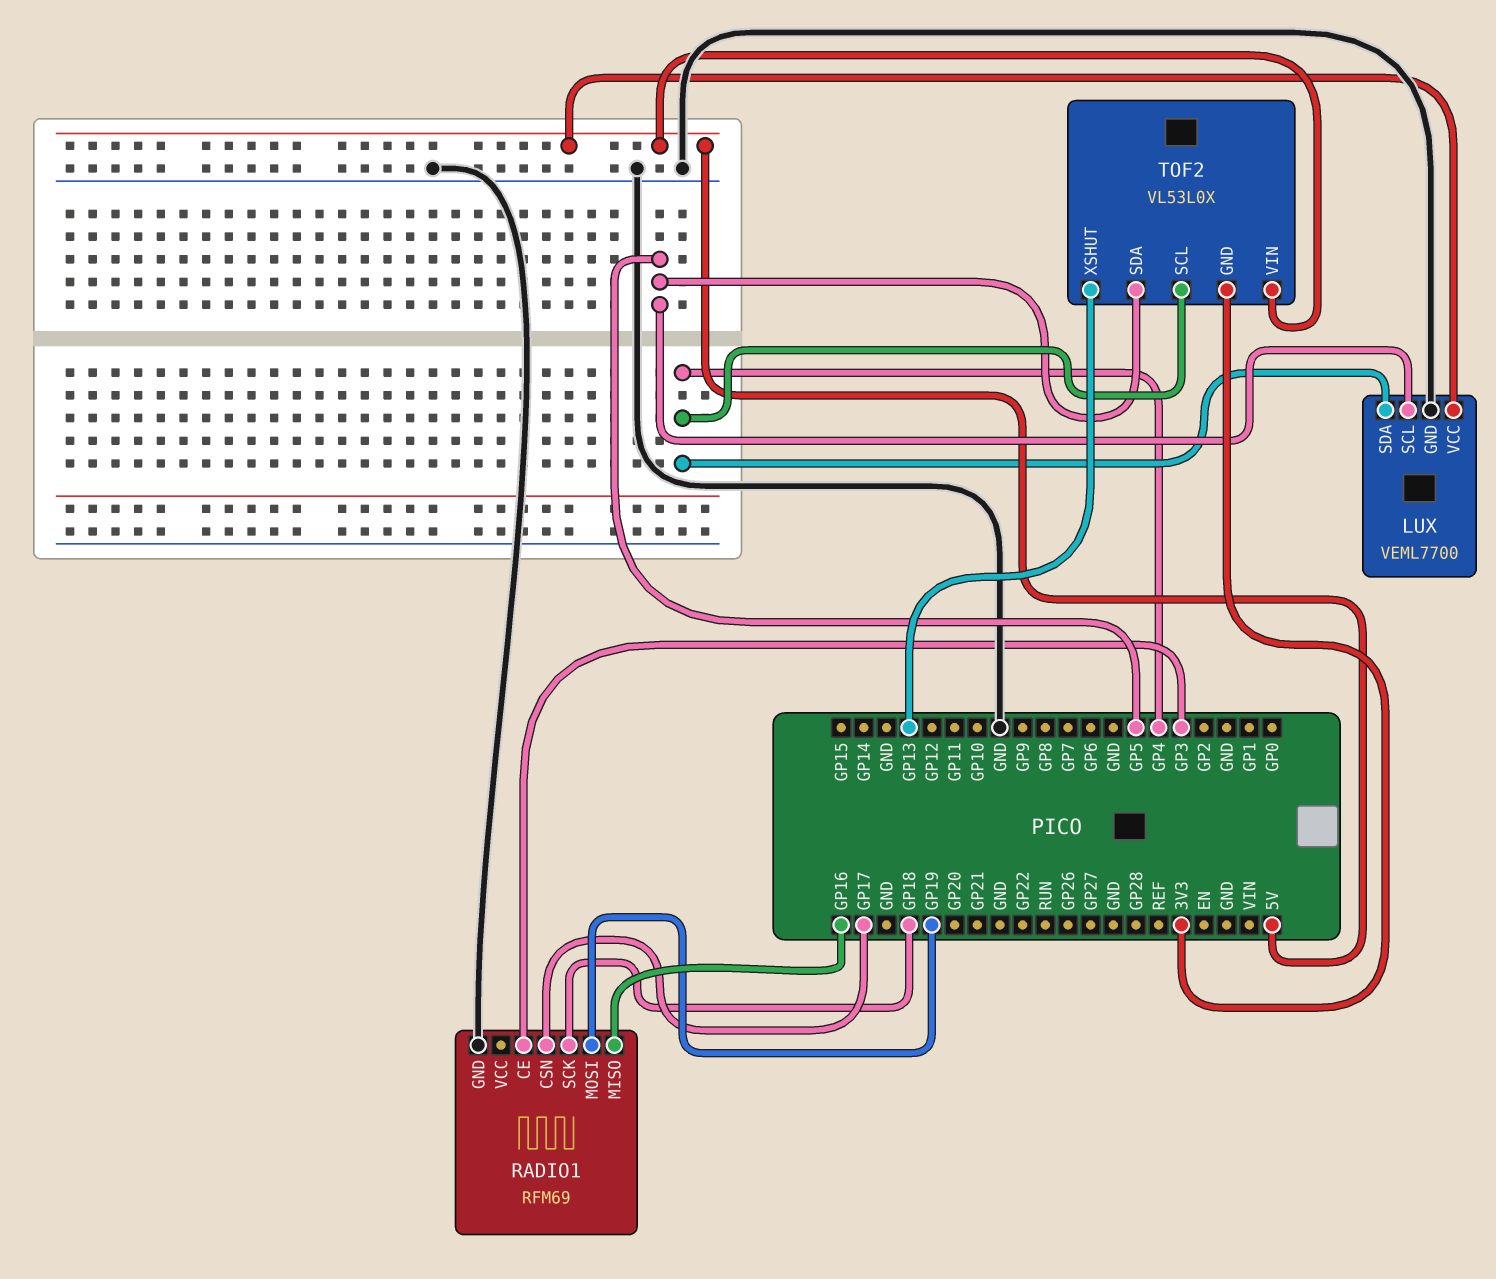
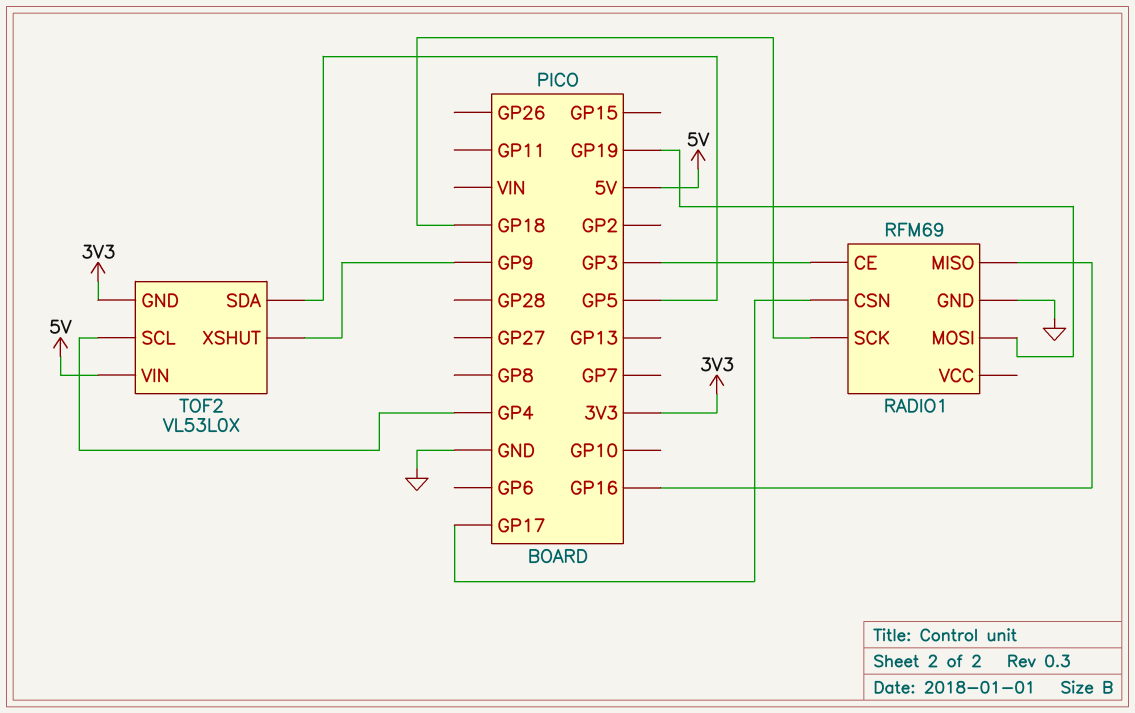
LUX: VEML7700 -> none
LUX pin GND: GND -> none
LUX pin SCL: GP5 -> none
LUX pin SDA: GP4 -> none
LUX pin VCC: 5V -> none
TOF2 pin XSHUT: GP13 -> GP9

